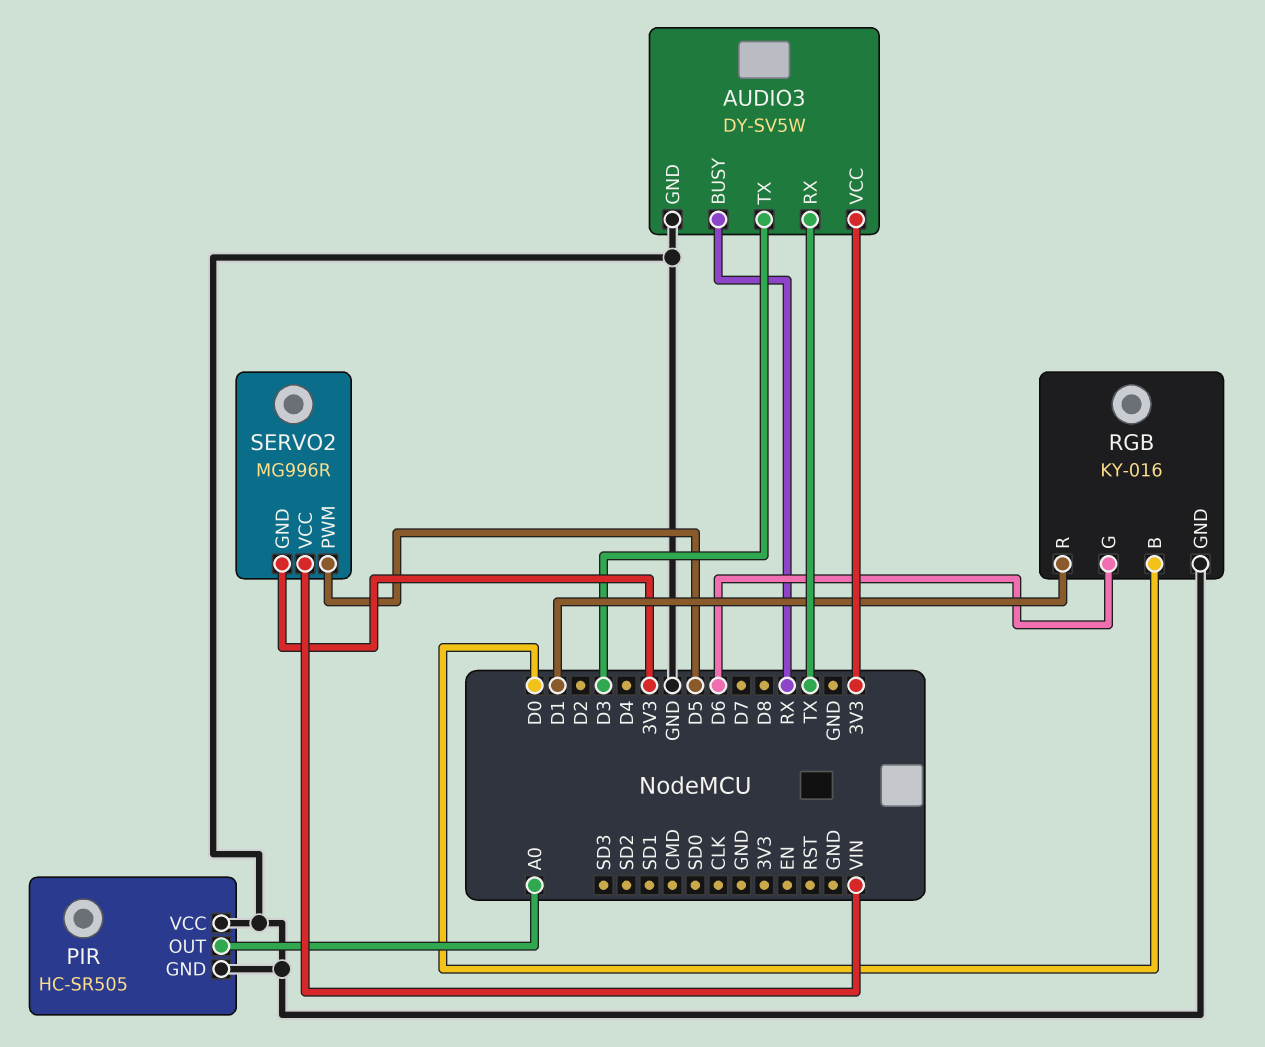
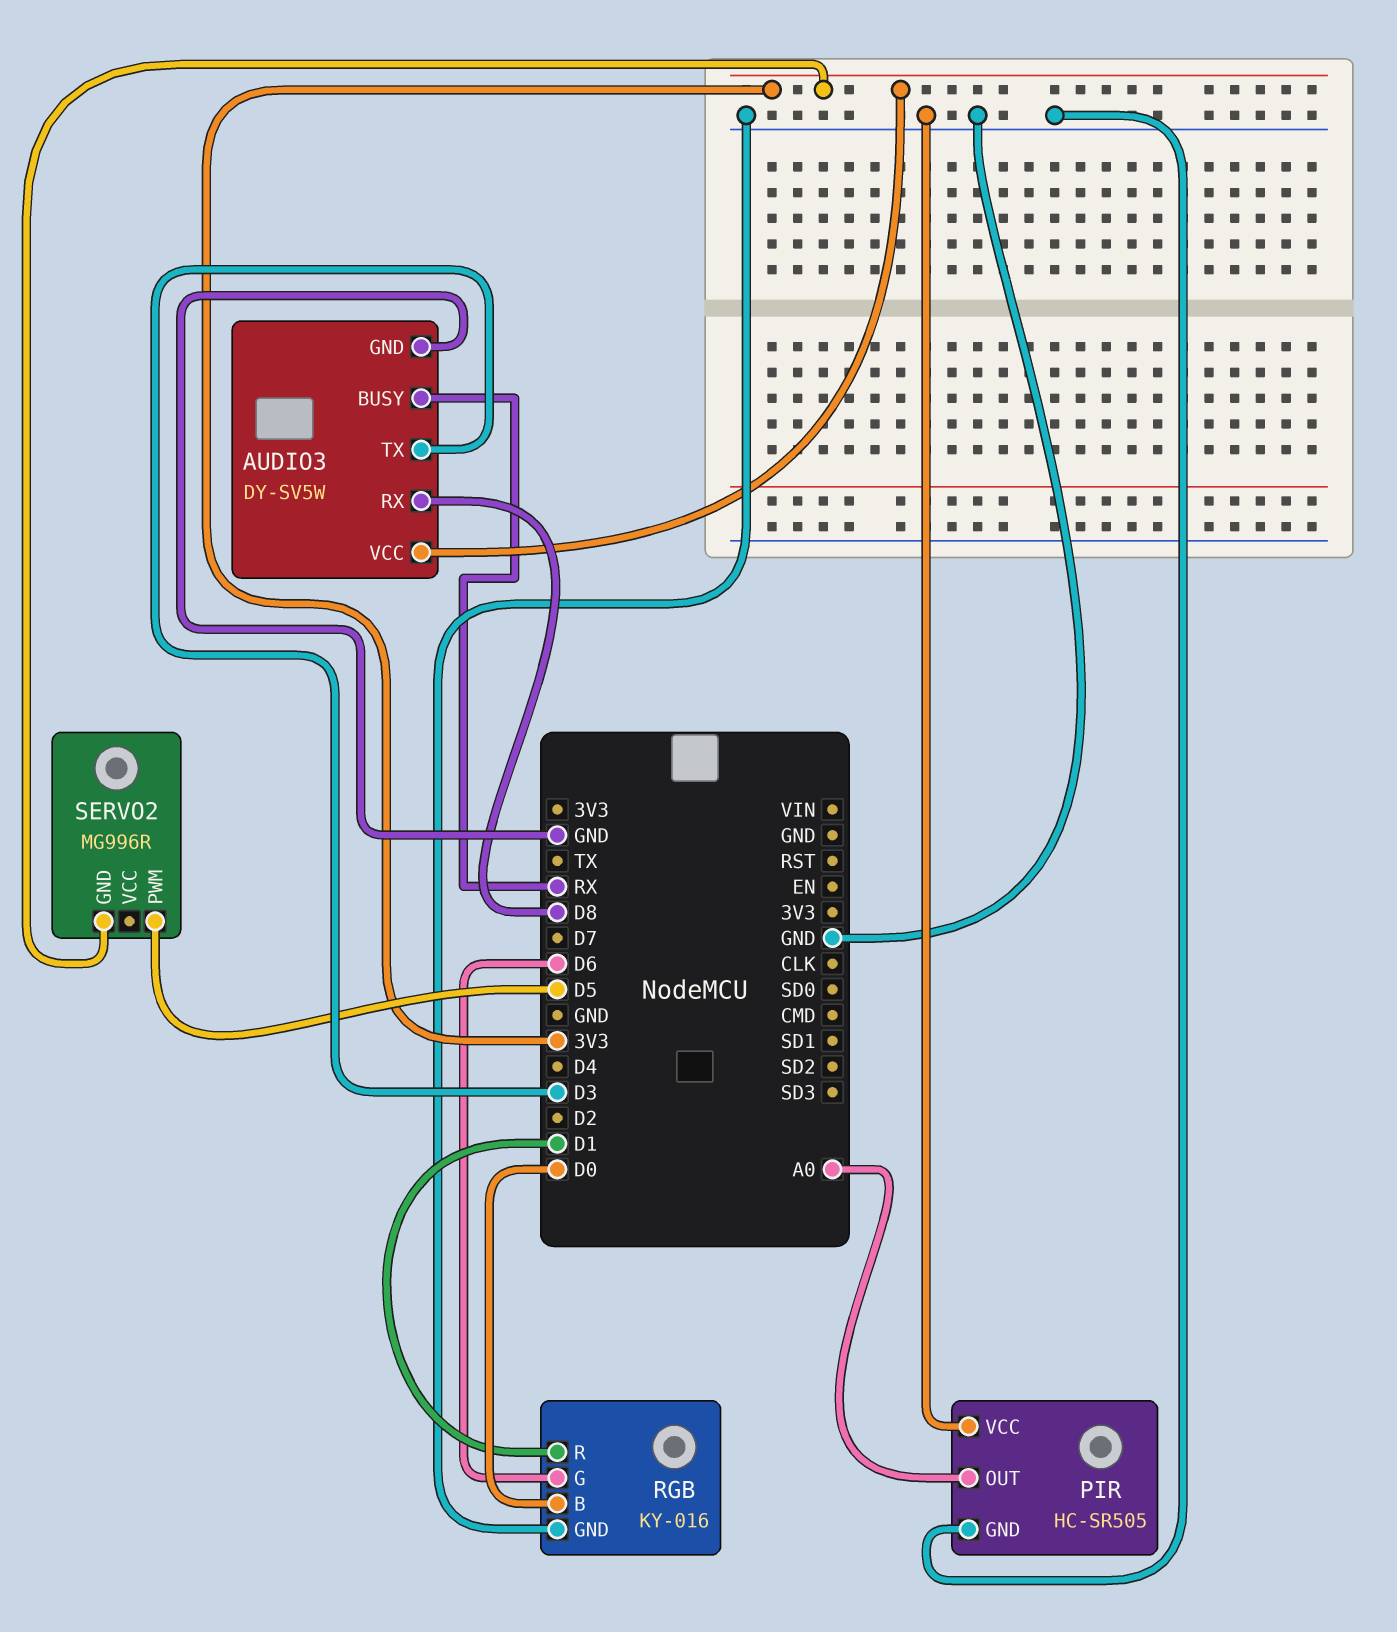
AUDIO3 pin RX: TX -> D8
SERVO2 pin VCC: VIN -> none

